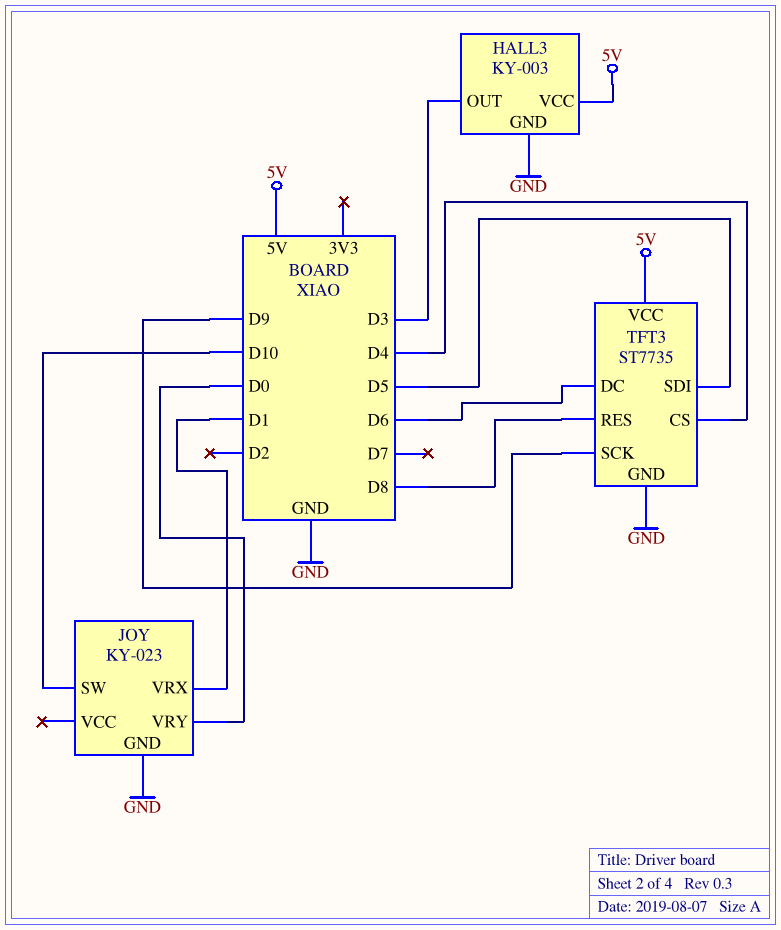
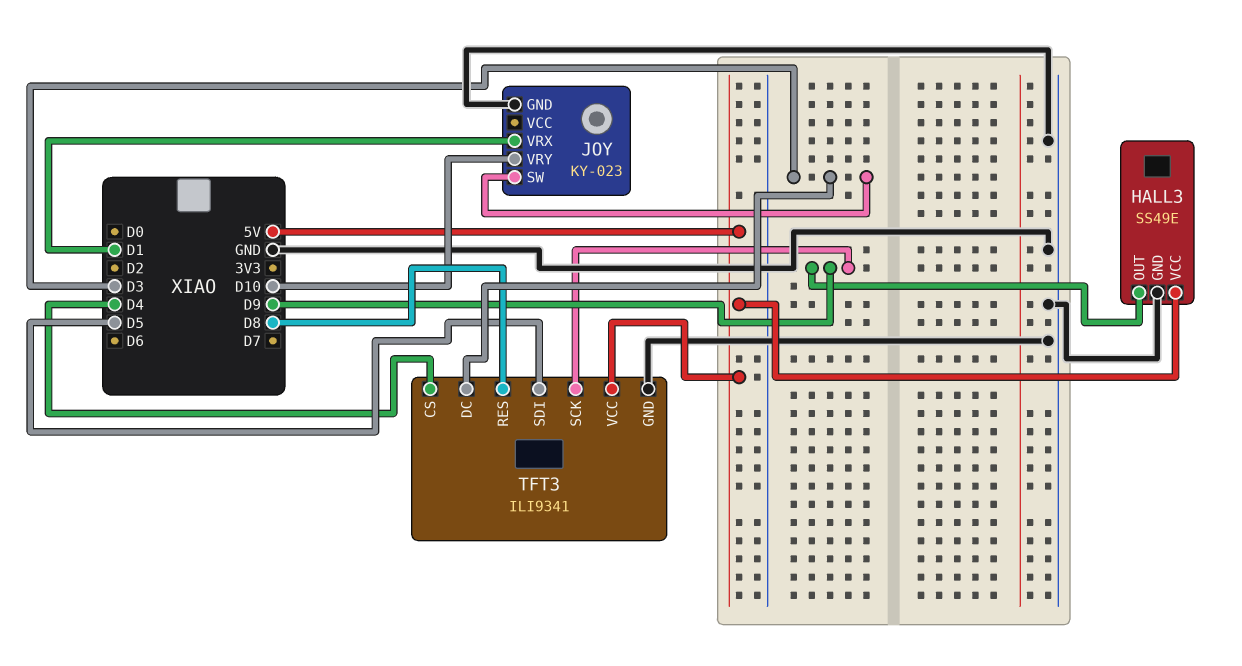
HALL3: KY-003 -> SS49E
HALL3 pin OUT: D3 -> D9
JOY pin SW: D10 -> D3
JOY pin VRY: D0 -> D10
TFT3: ST7735 -> ILI9341
TFT3 pin DC: D6 -> D3

